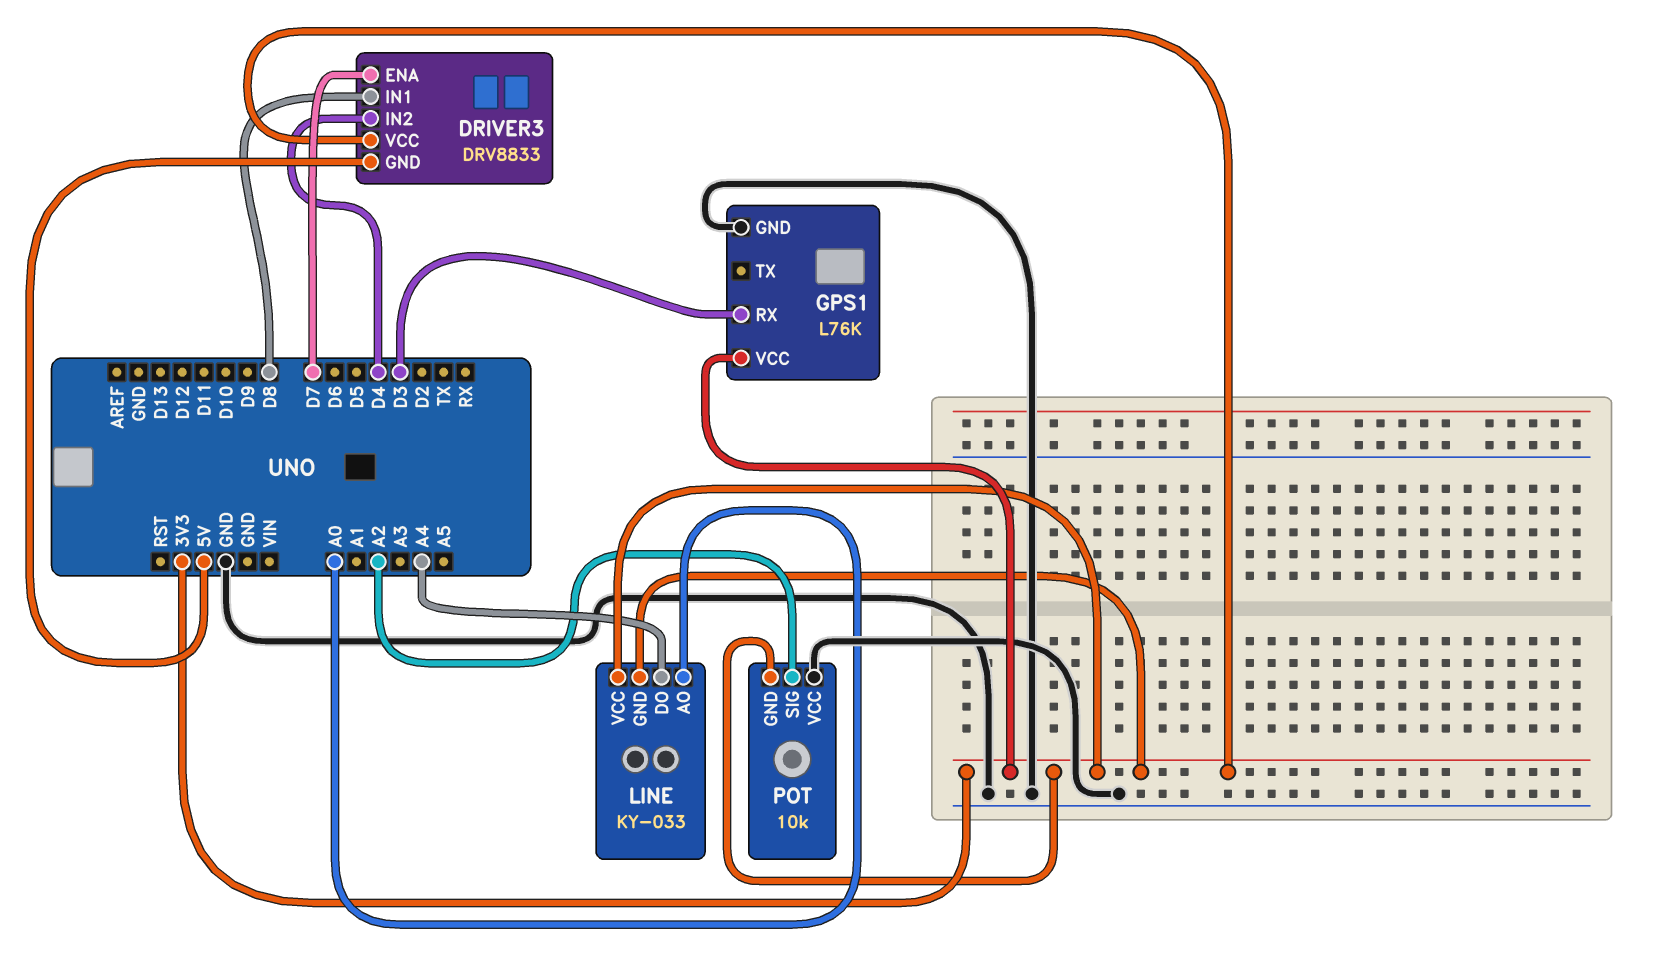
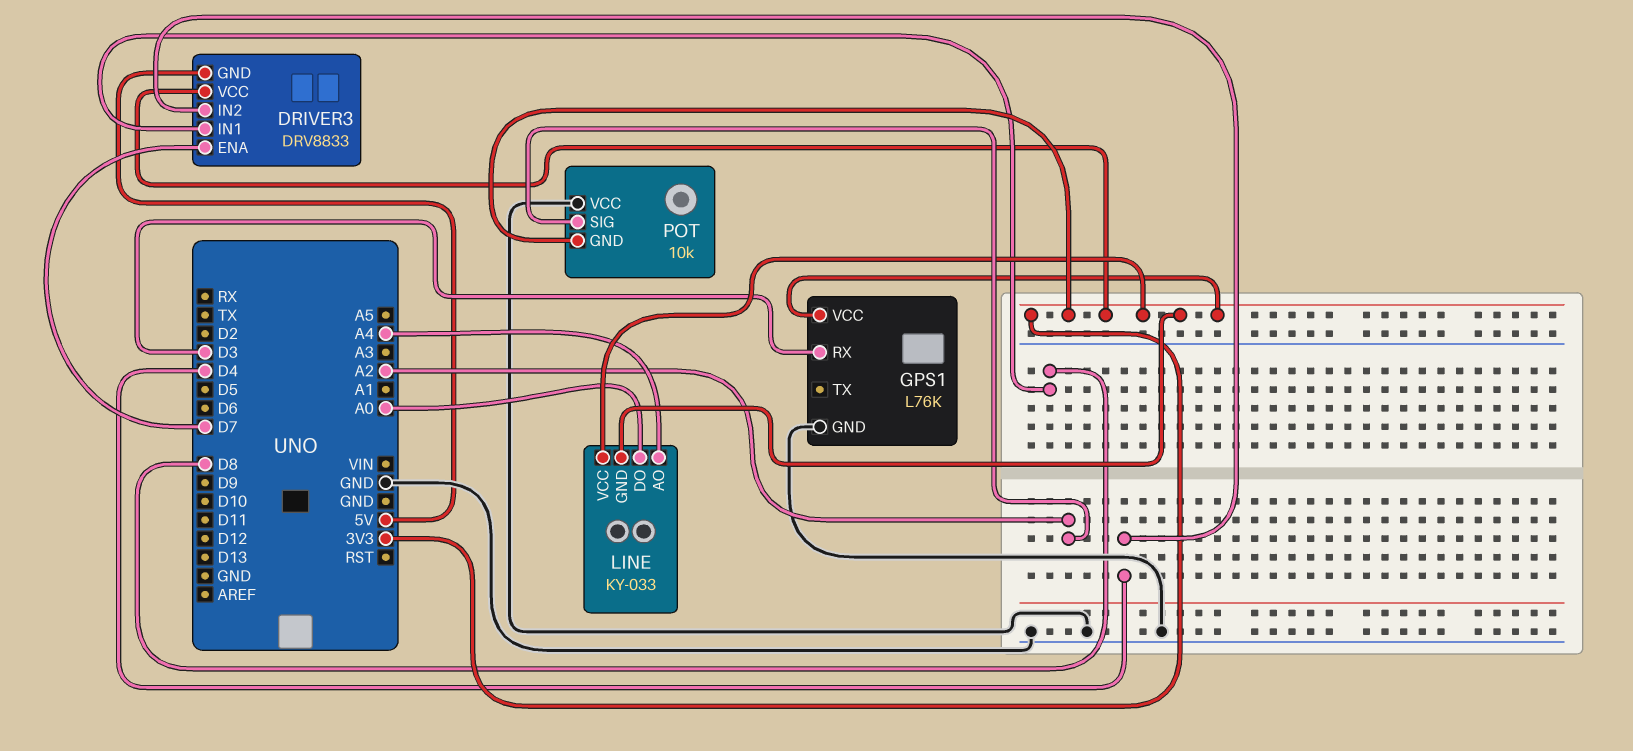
LINE pin AO: A0 -> A4
LINE pin DO: A4 -> A0

